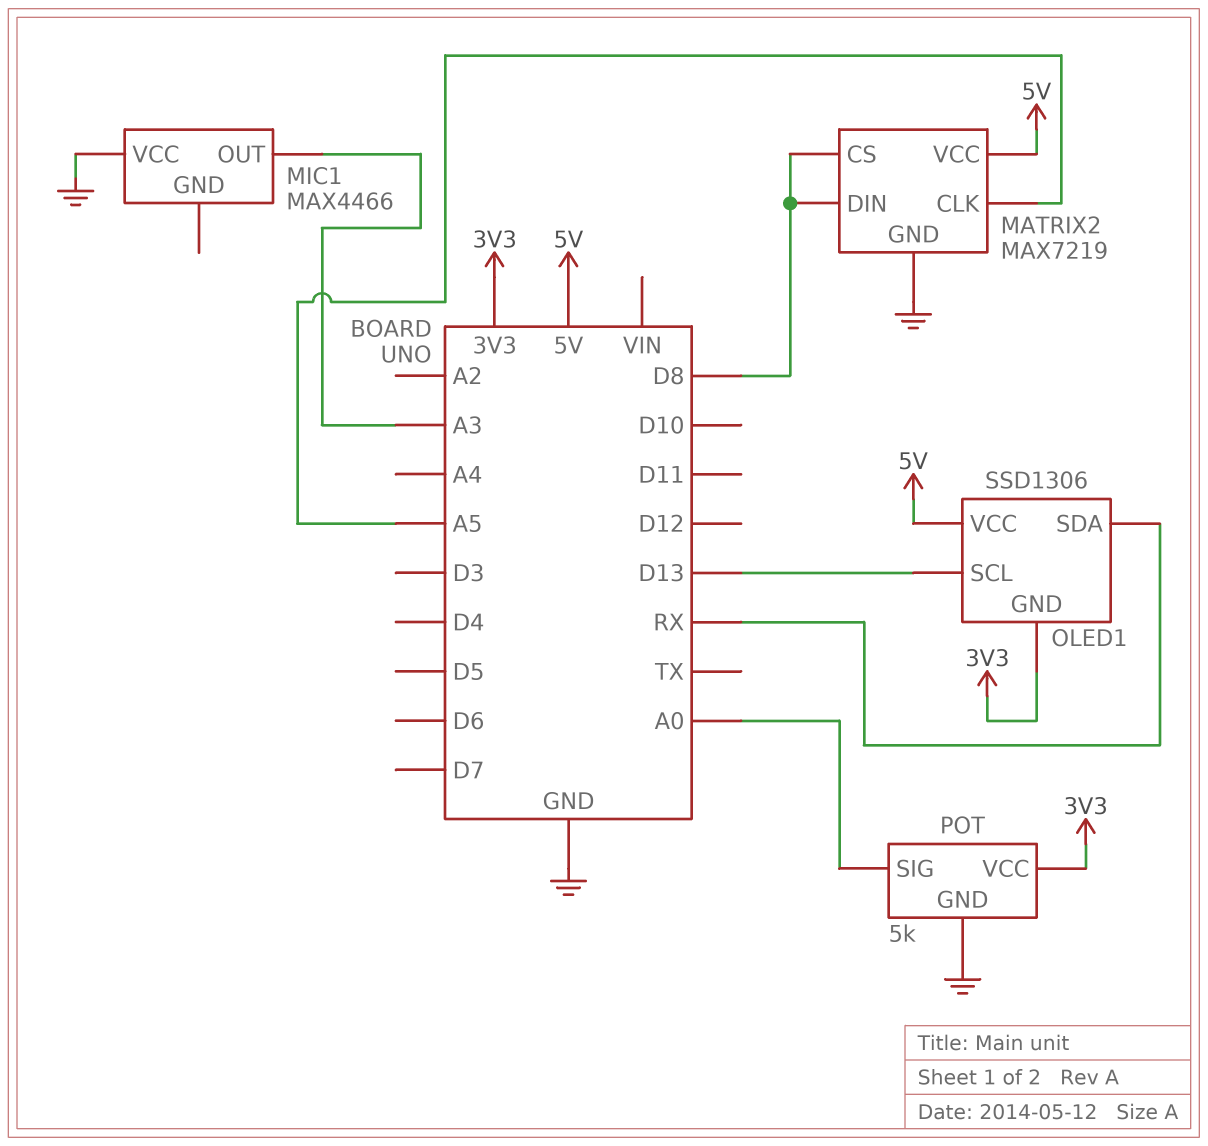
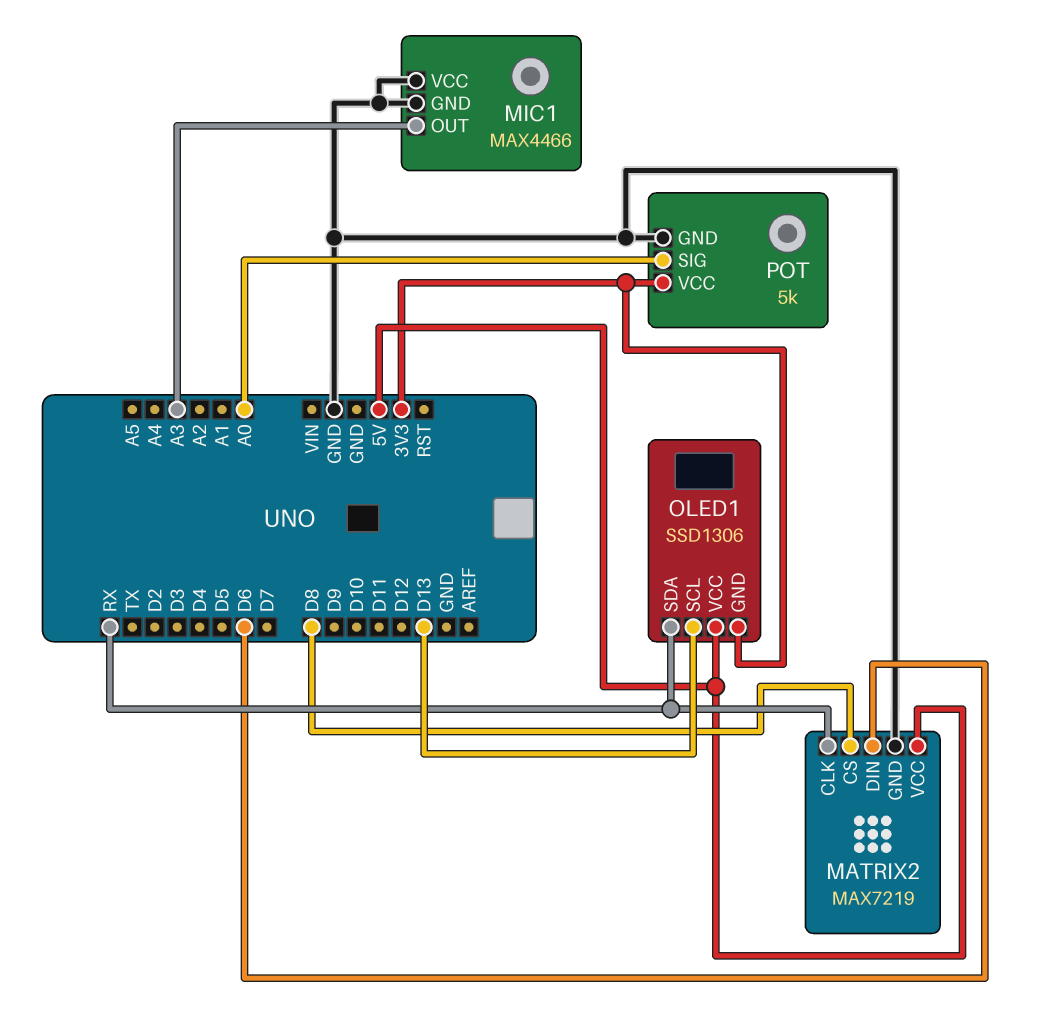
MATRIX2 pin CLK: A5 -> RX
MATRIX2 pin DIN: D8 -> D6
MIC1 pin GND: none -> GND

